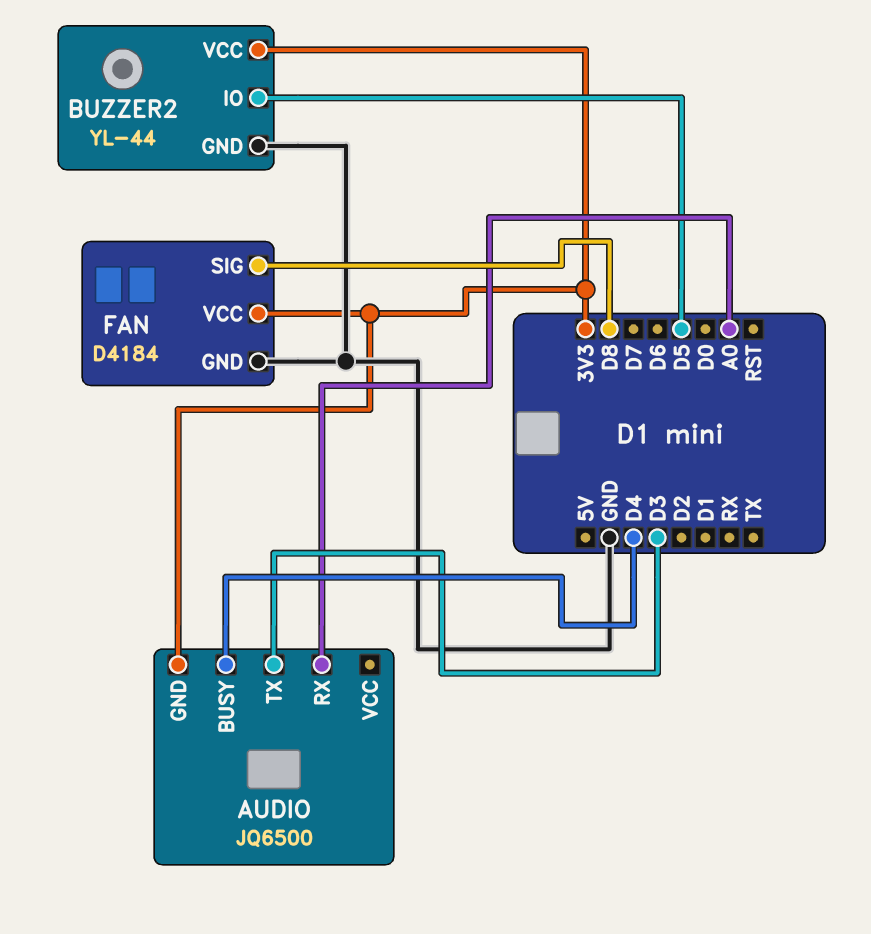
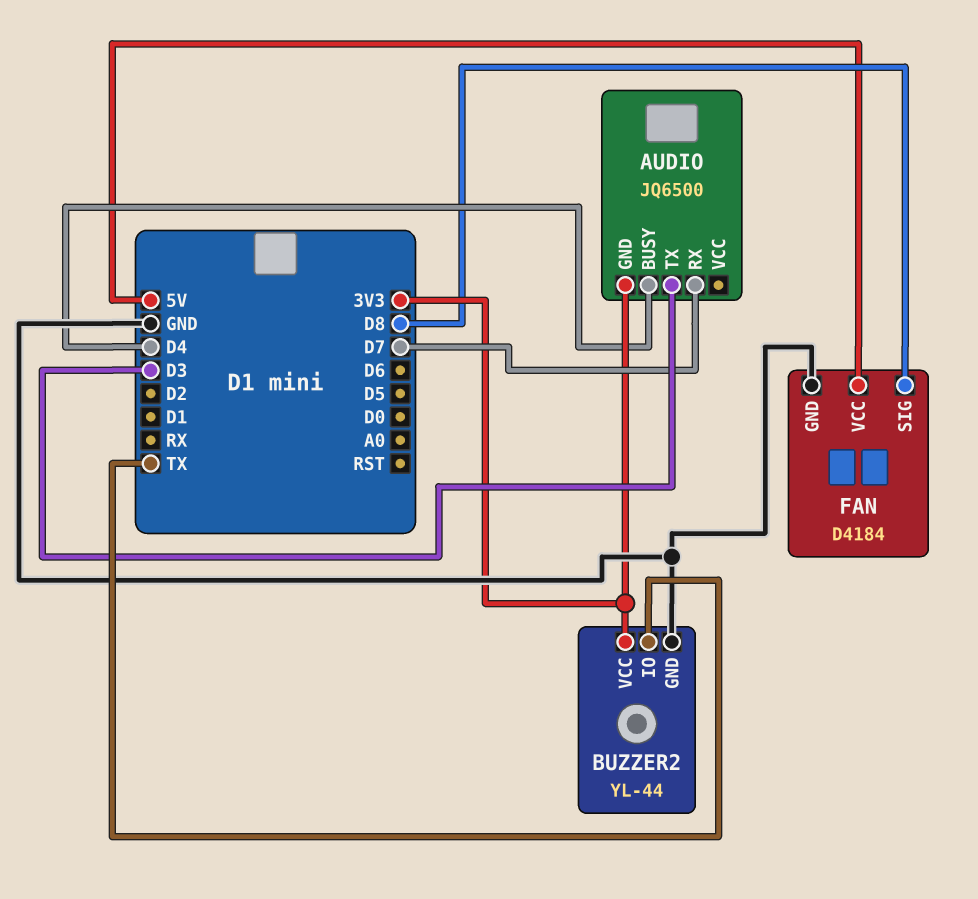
AUDIO pin RX: A0 -> D7
BUZZER2 pin IO: D5 -> TX
FAN pin VCC: 3V3 -> 5V

